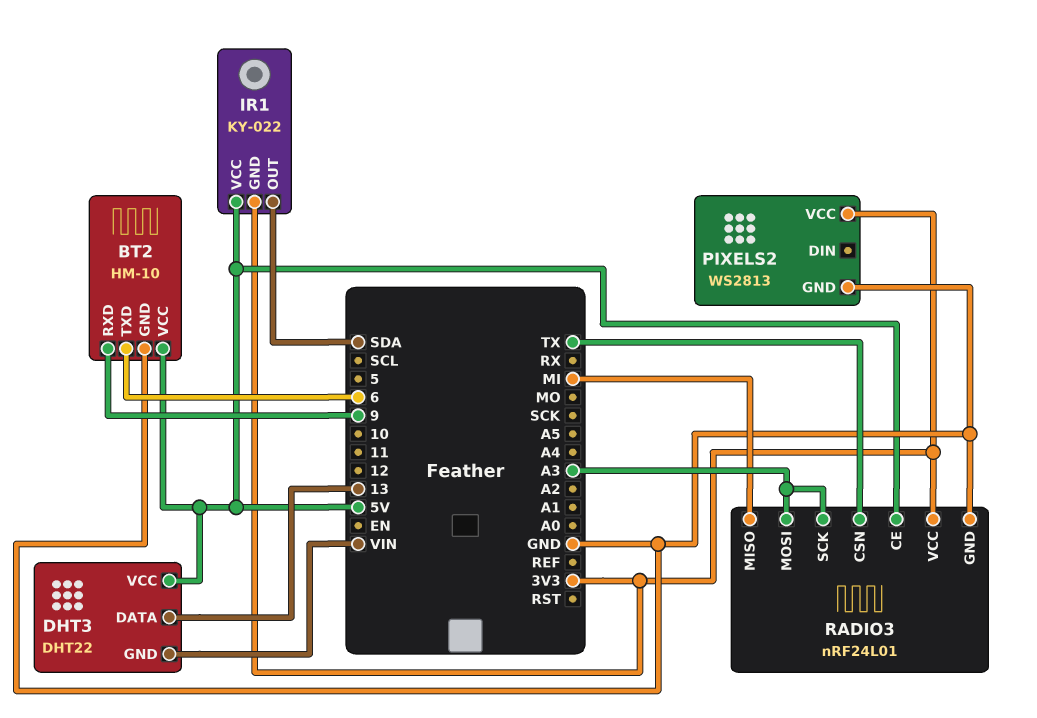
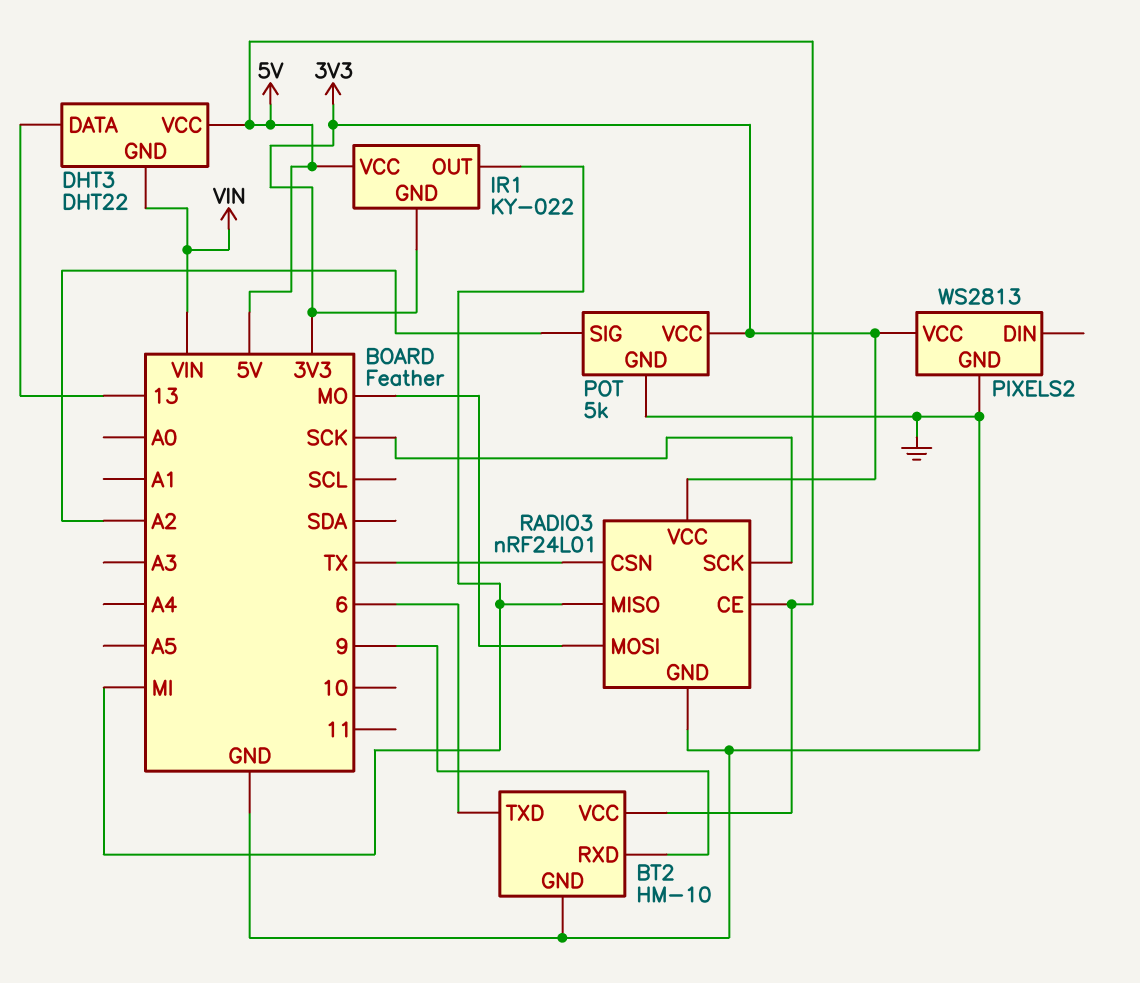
IR1 pin OUT: SDA -> MI
POT: none -> 5k
POT pin GND: none -> GND
POT pin SIG: none -> A2
POT pin VCC: none -> 3V3
RADIO3 pin MOSI: A3 -> MO
RADIO3 pin SCK: A3 -> SCK

